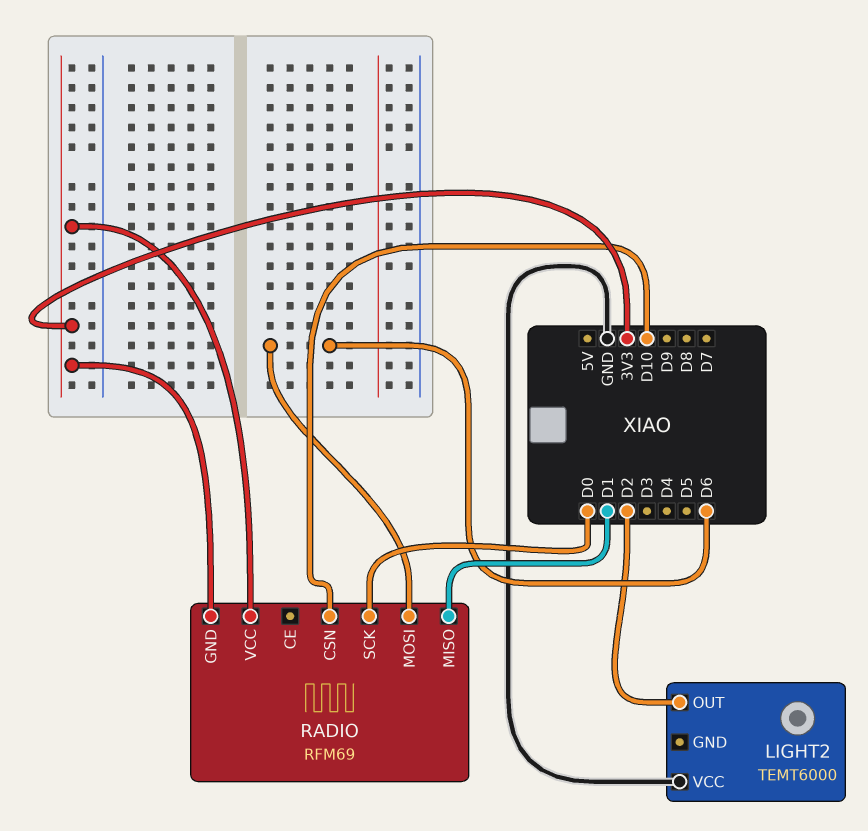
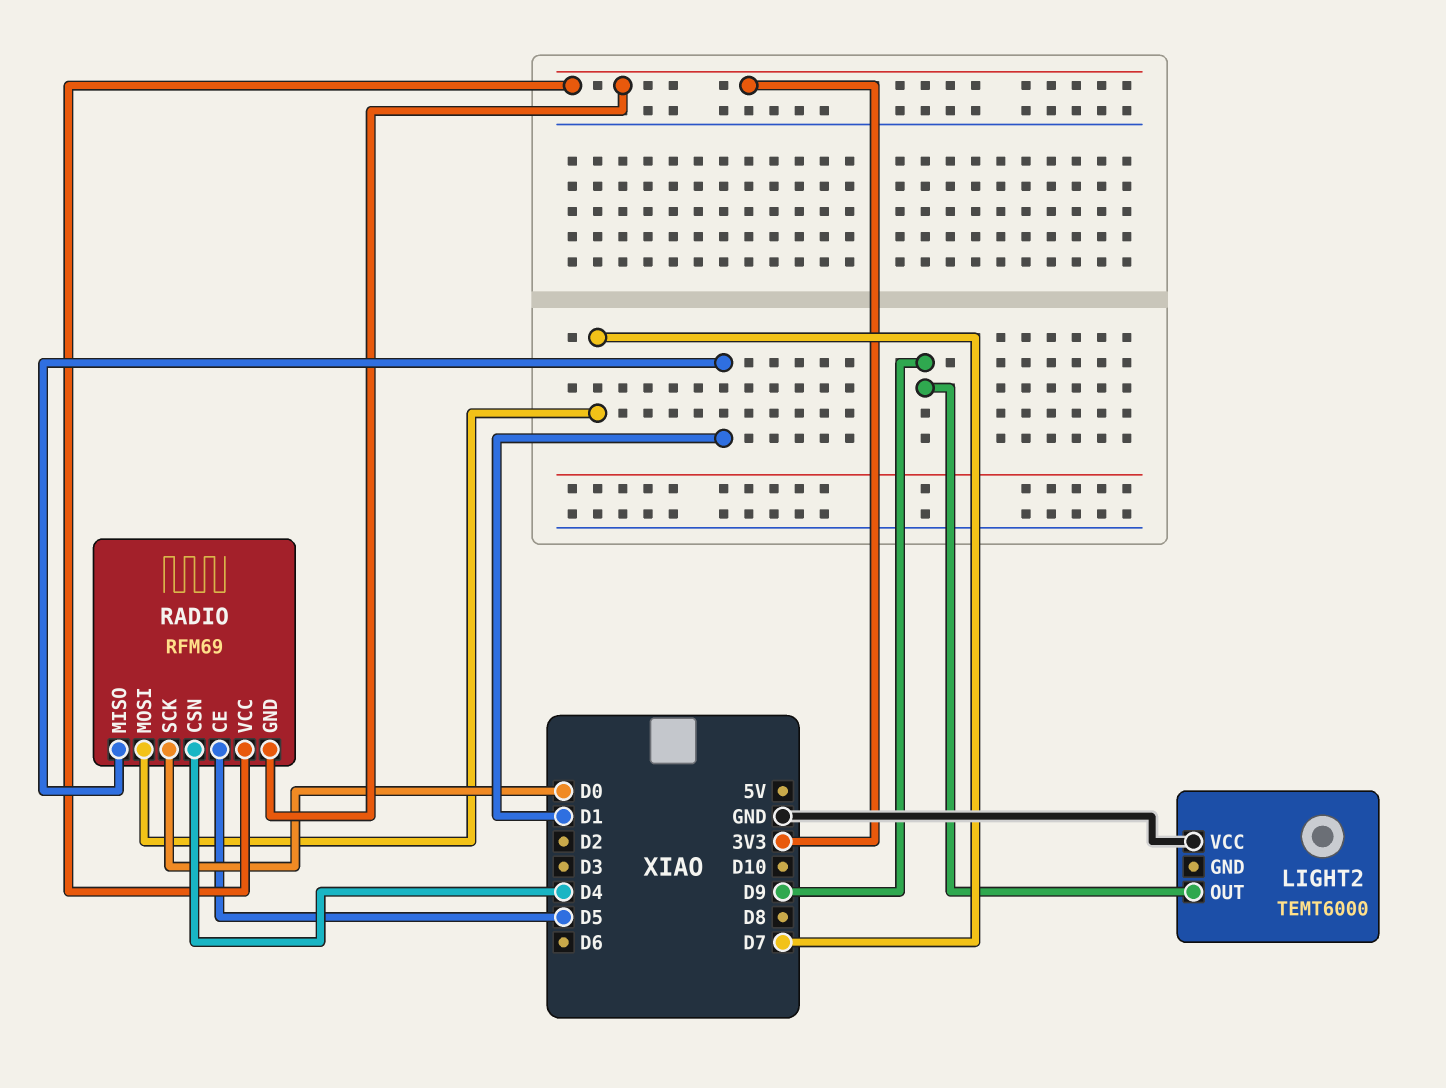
LIGHT2 pin OUT: D2 -> D9
RADIO pin CE: none -> D5
RADIO pin CSN: D10 -> D4
RADIO pin MOSI: D6 -> D7

